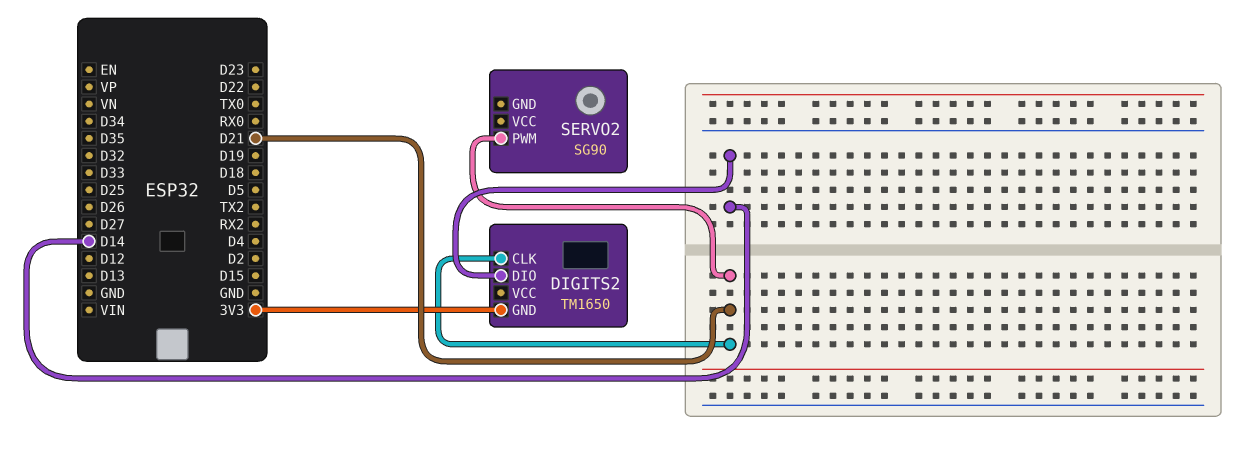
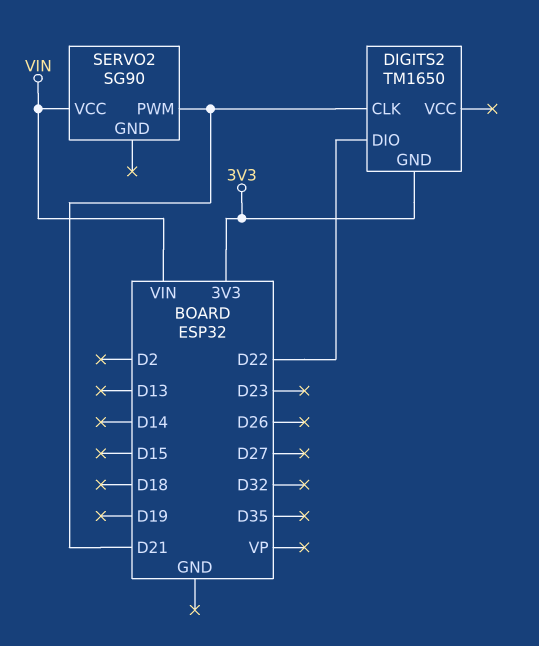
DIGITS2 pin DIO: D14 -> D22
SERVO2 pin VCC: none -> VIN

